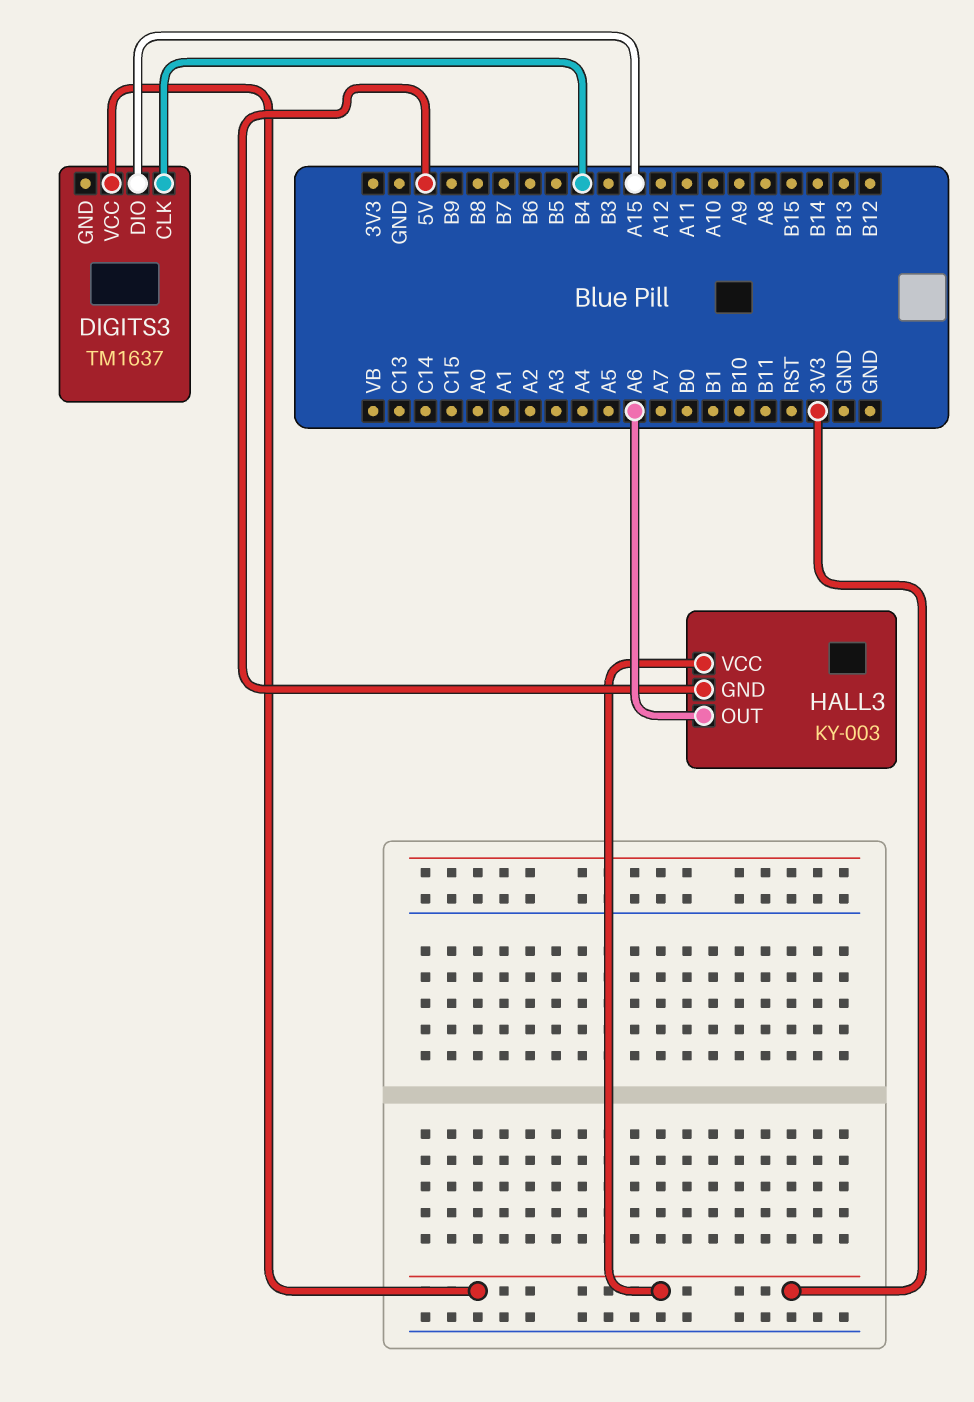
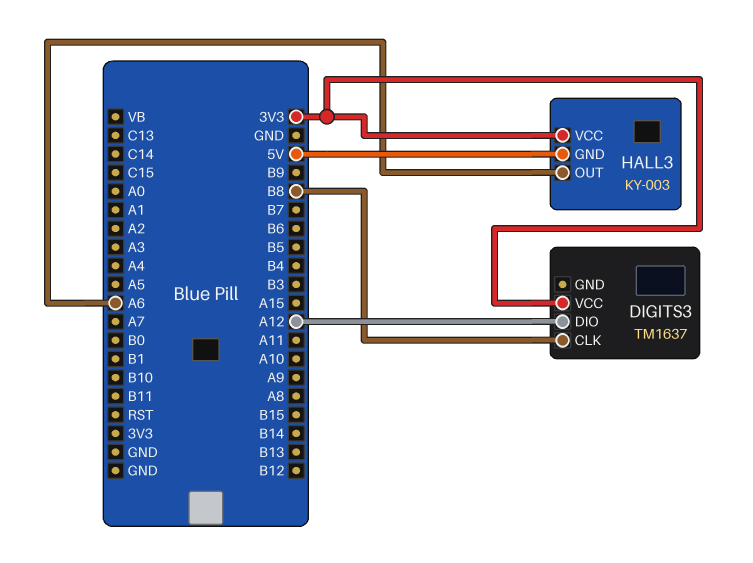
DIGITS3 pin CLK: B4 -> B8
DIGITS3 pin DIO: A15 -> A12

